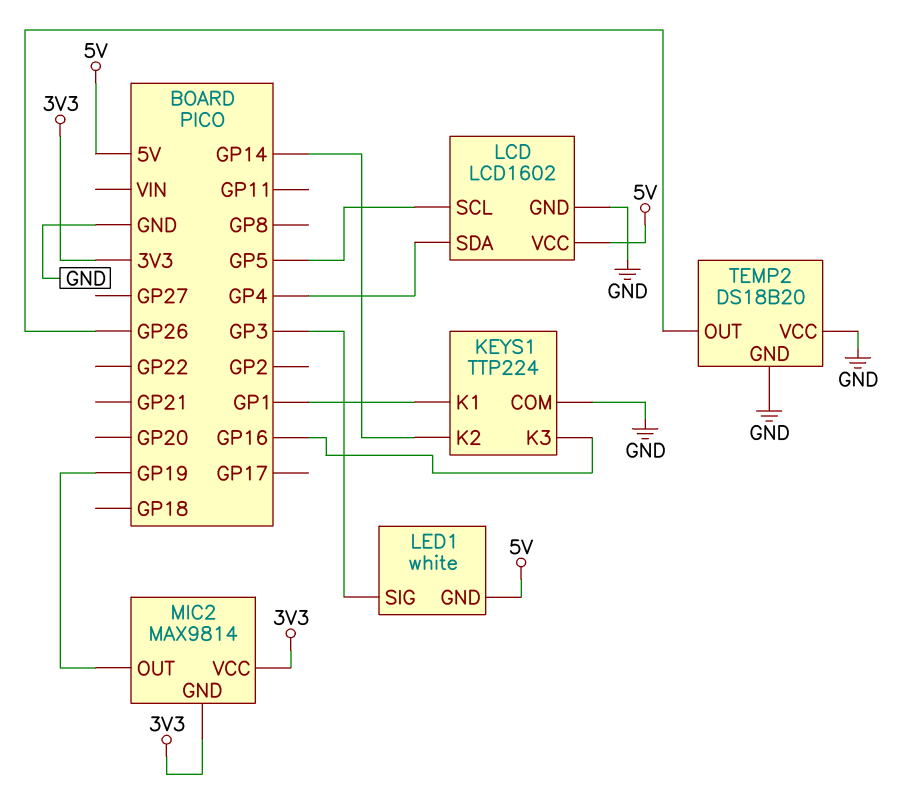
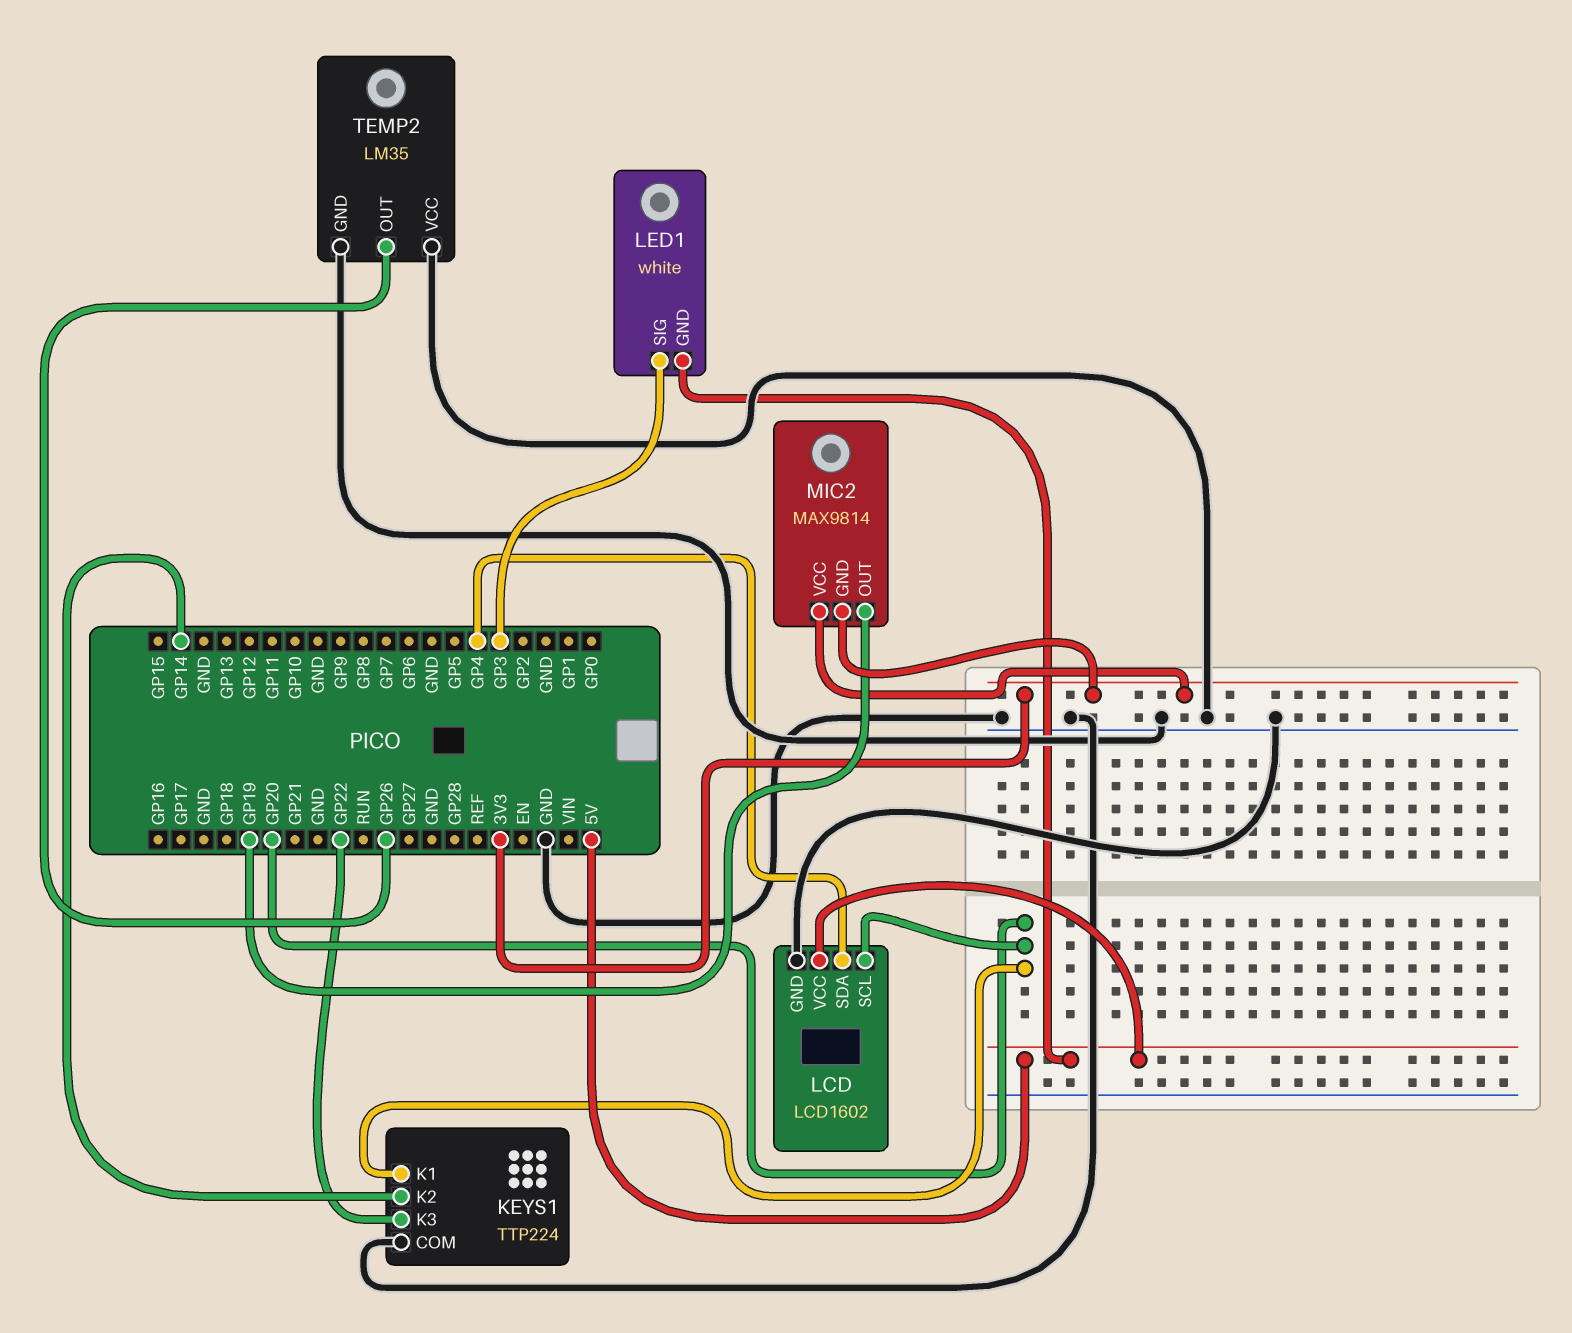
KEYS1 pin K1: GP1 -> GP20
KEYS1 pin K3: GP16 -> GP22
LCD pin SCL: GP5 -> GP20
TEMP2: DS18B20 -> LM35

